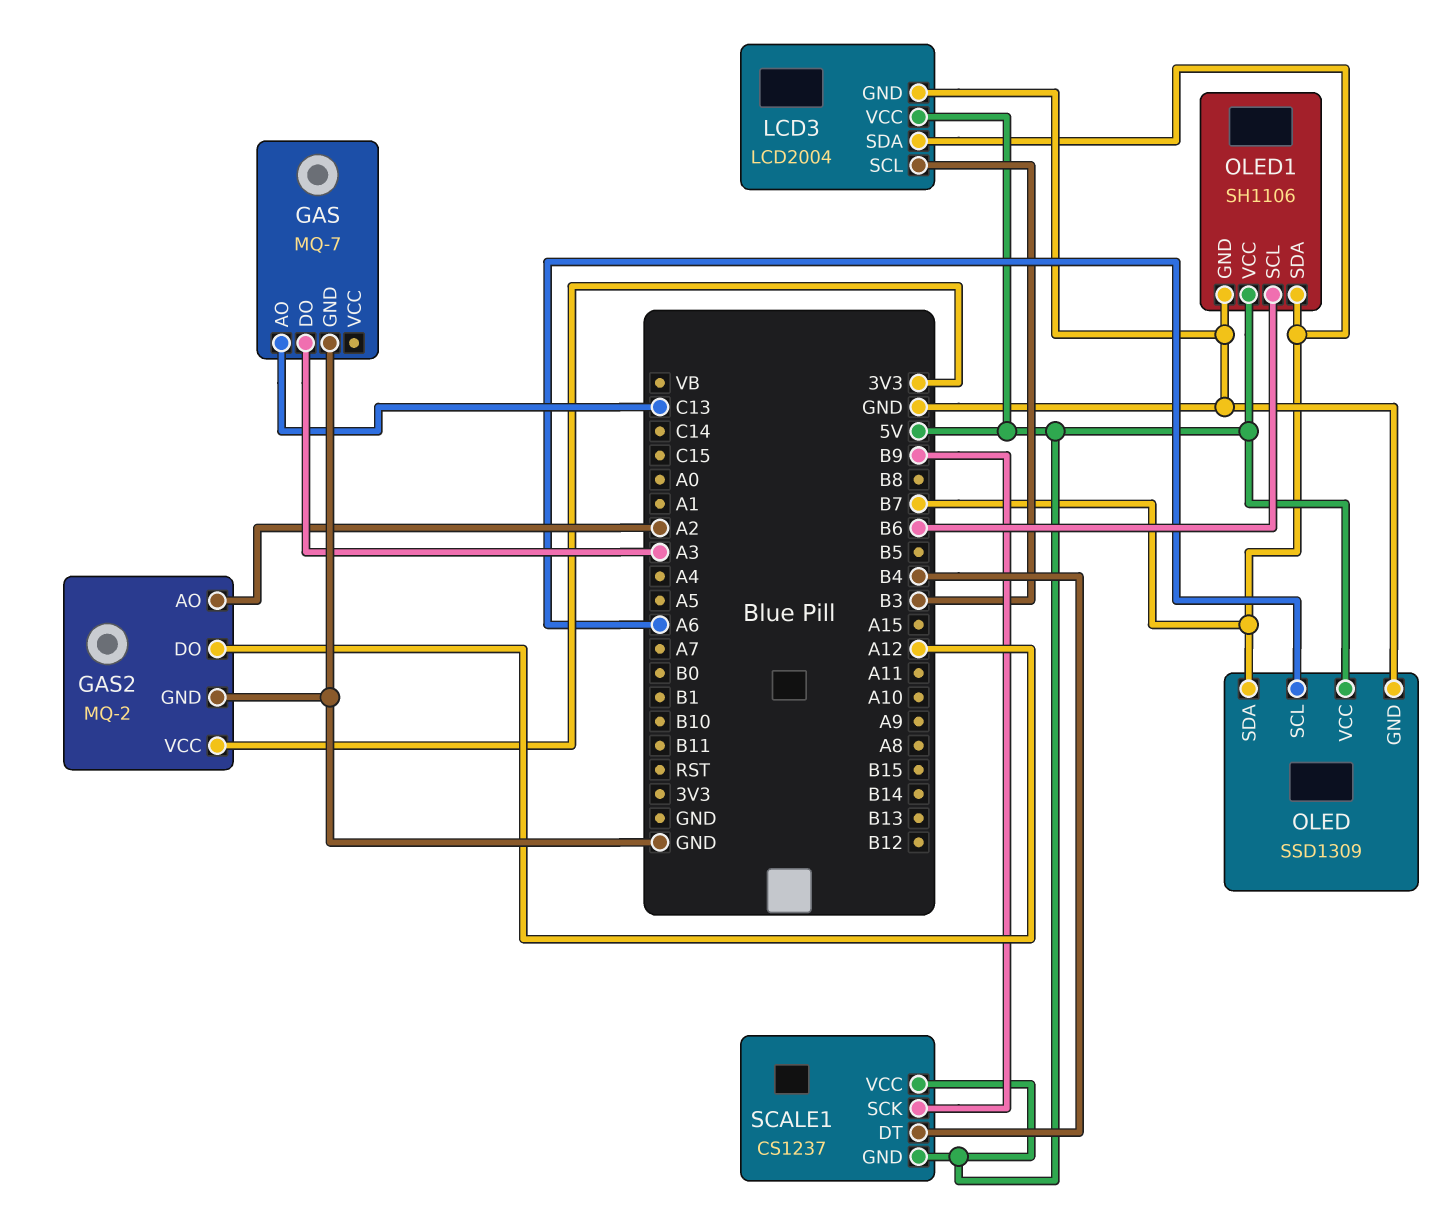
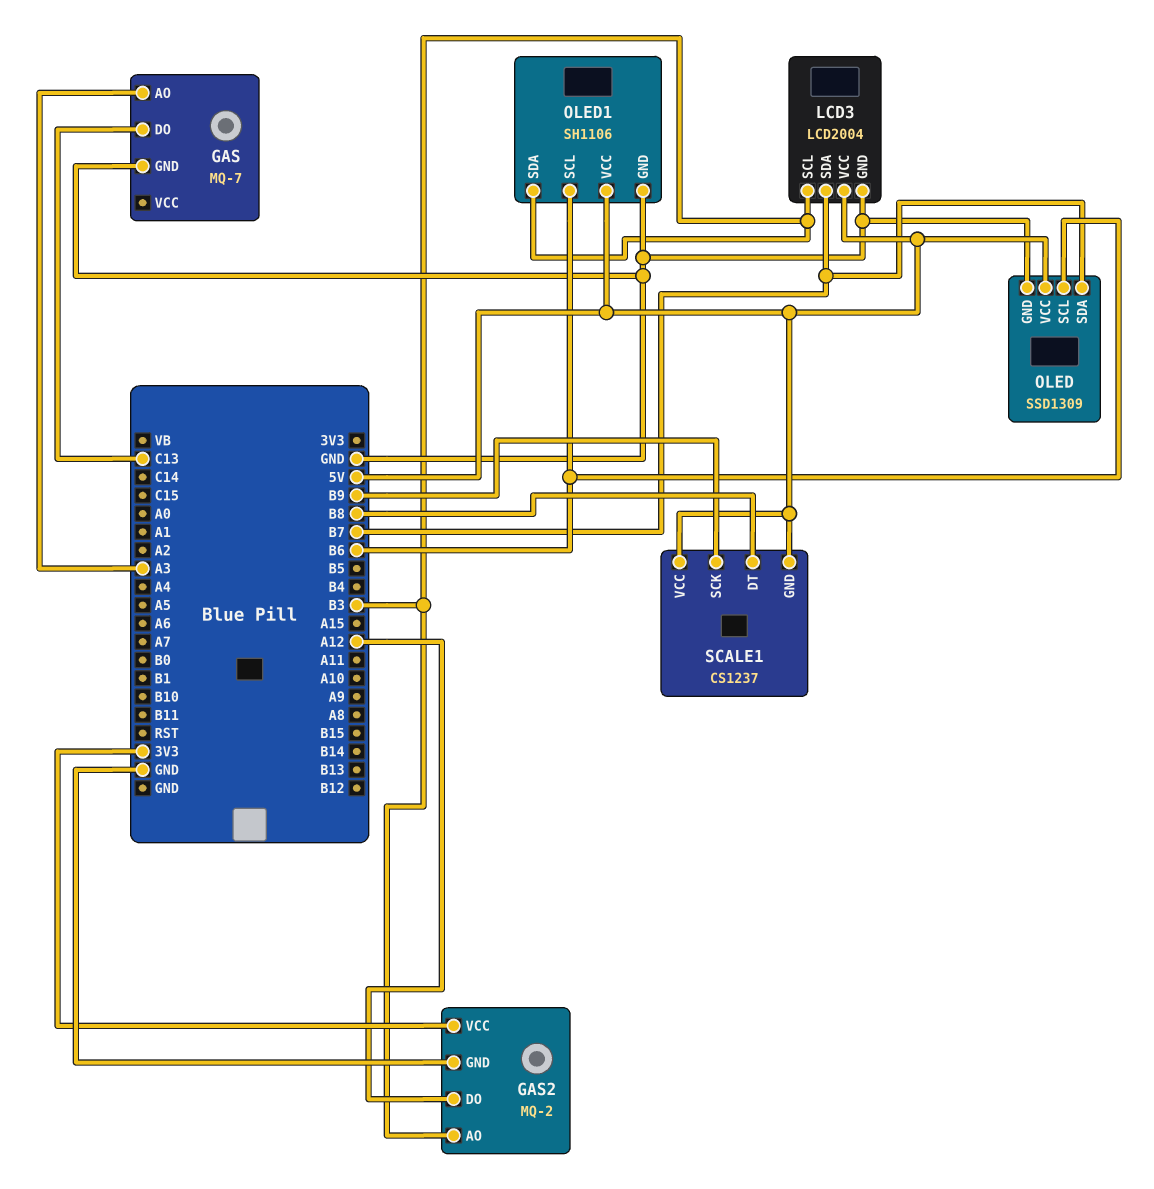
GAS pin AO: C13 -> A3
GAS pin DO: A3 -> C13
GAS2 pin AO: A2 -> B3
OLED pin SCL: A6 -> B6
OLED1 pin SDA: B7 -> B3
SCALE1 pin DT: B4 -> B8

